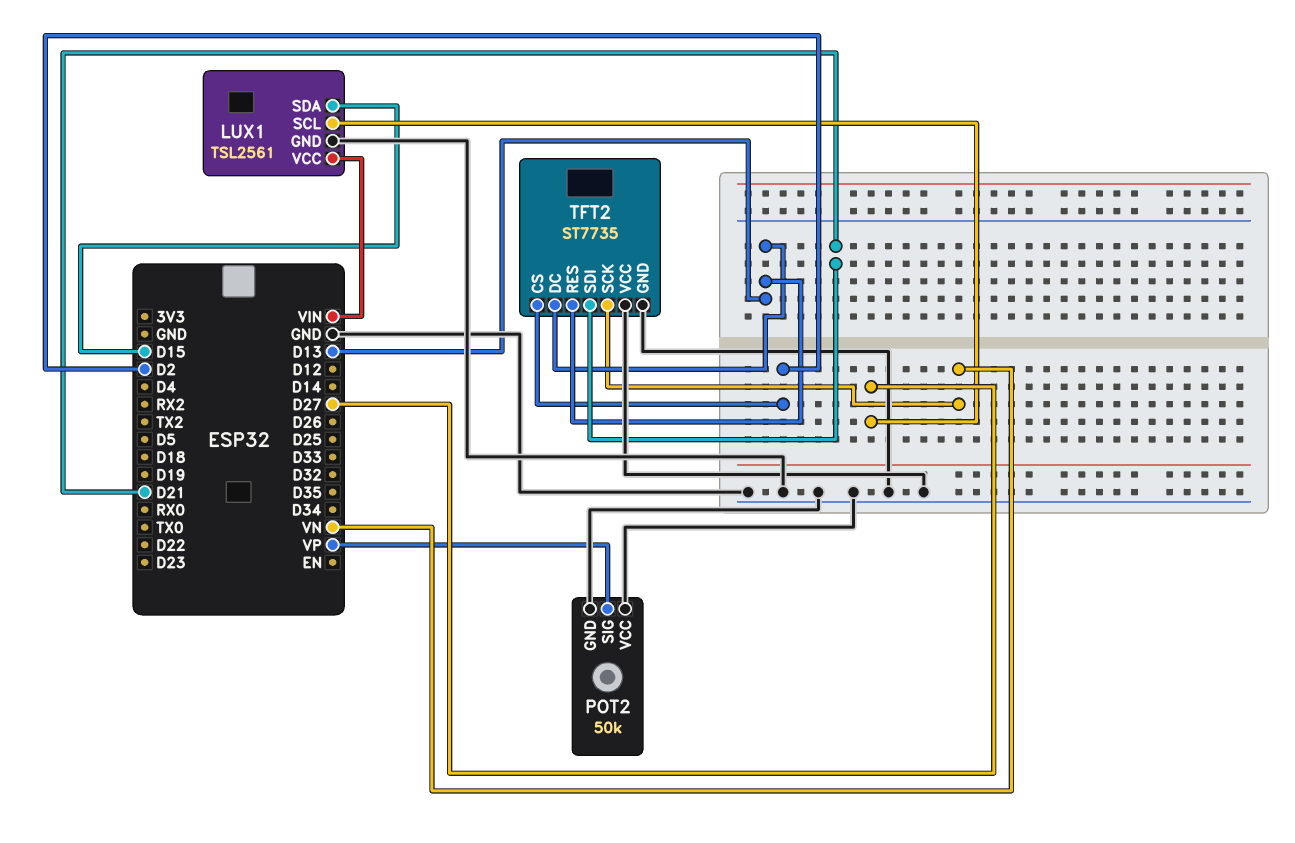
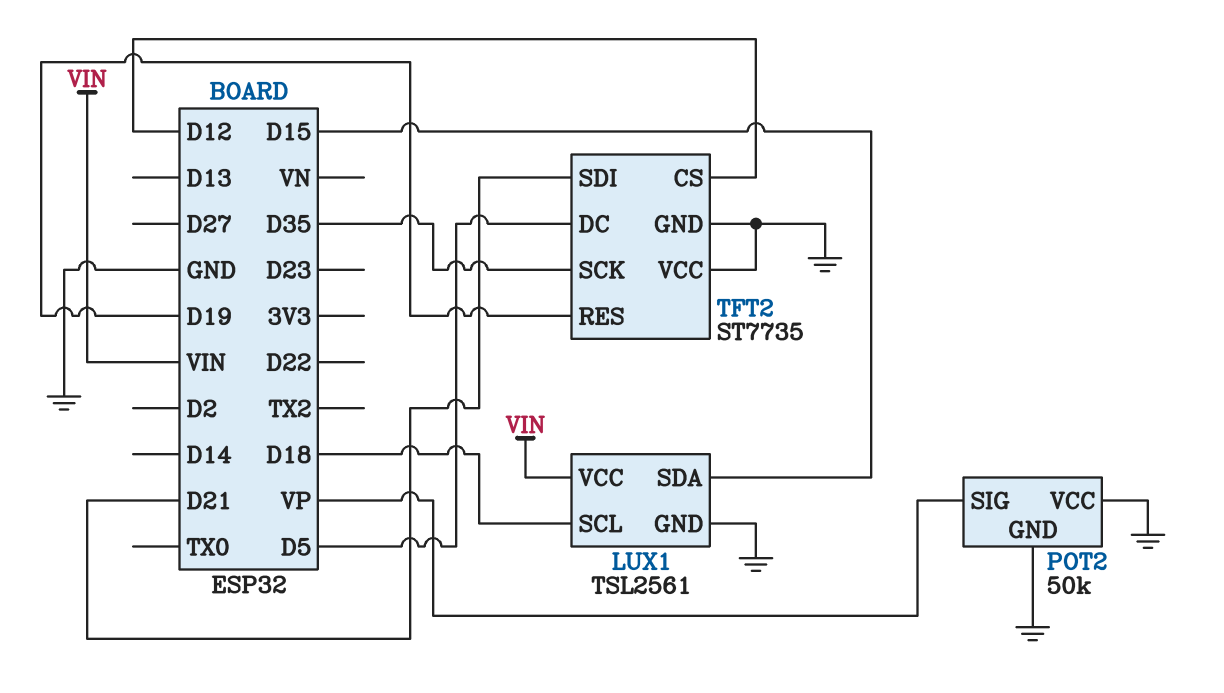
LUX1 pin SCL: D27 -> D18
TFT2 pin CS: D2 -> D12
TFT2 pin DC: D13 -> D5
TFT2 pin RES: D13 -> D19
TFT2 pin SCK: VN -> D35

